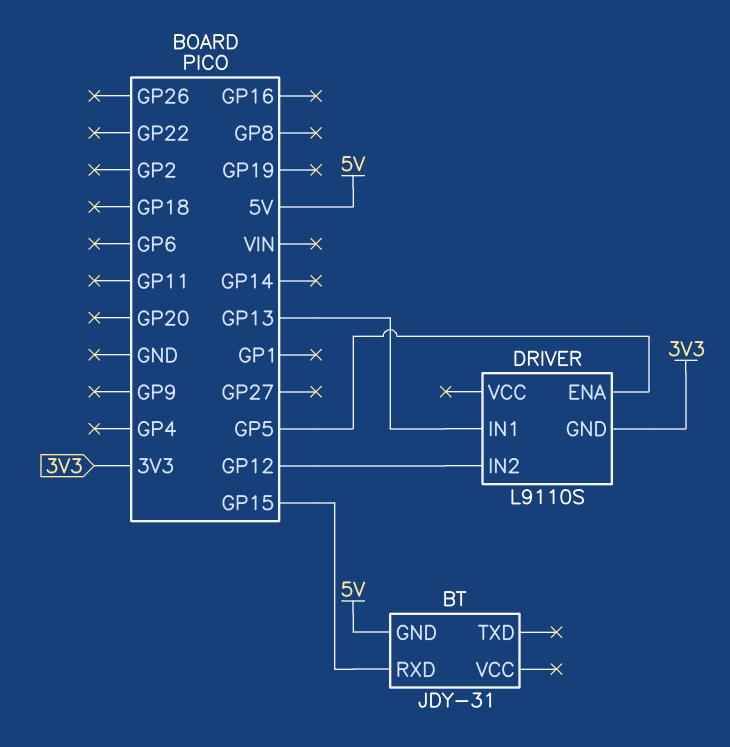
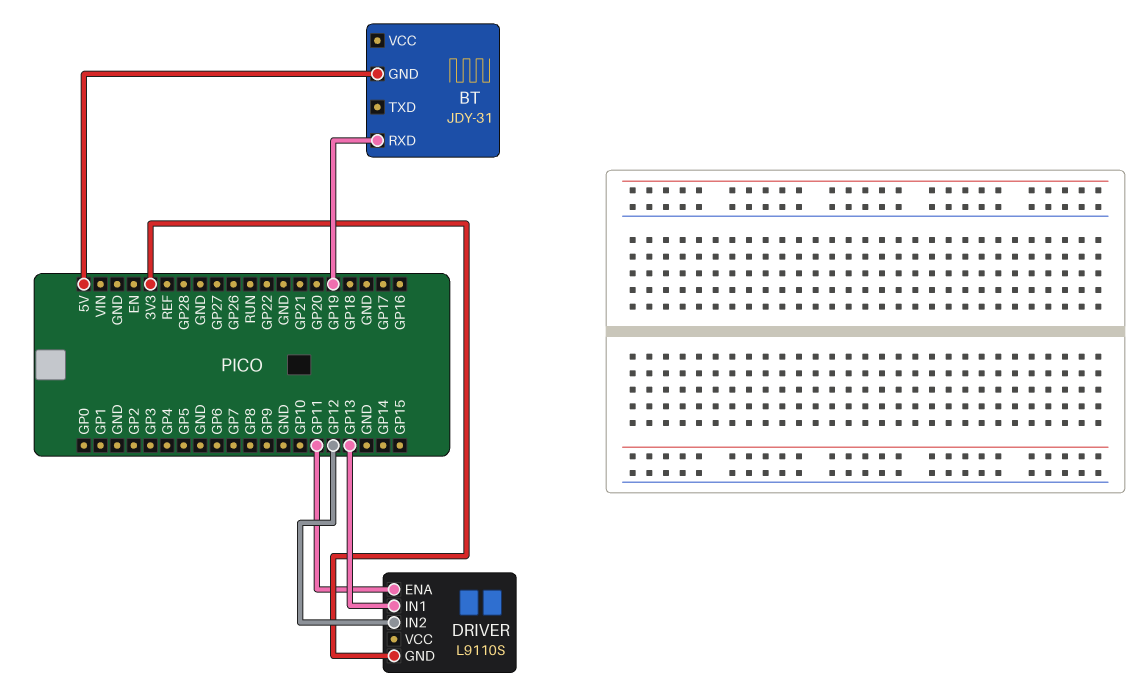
BT pin RXD: GP15 -> GP19
DRIVER pin ENA: GP5 -> GP11

